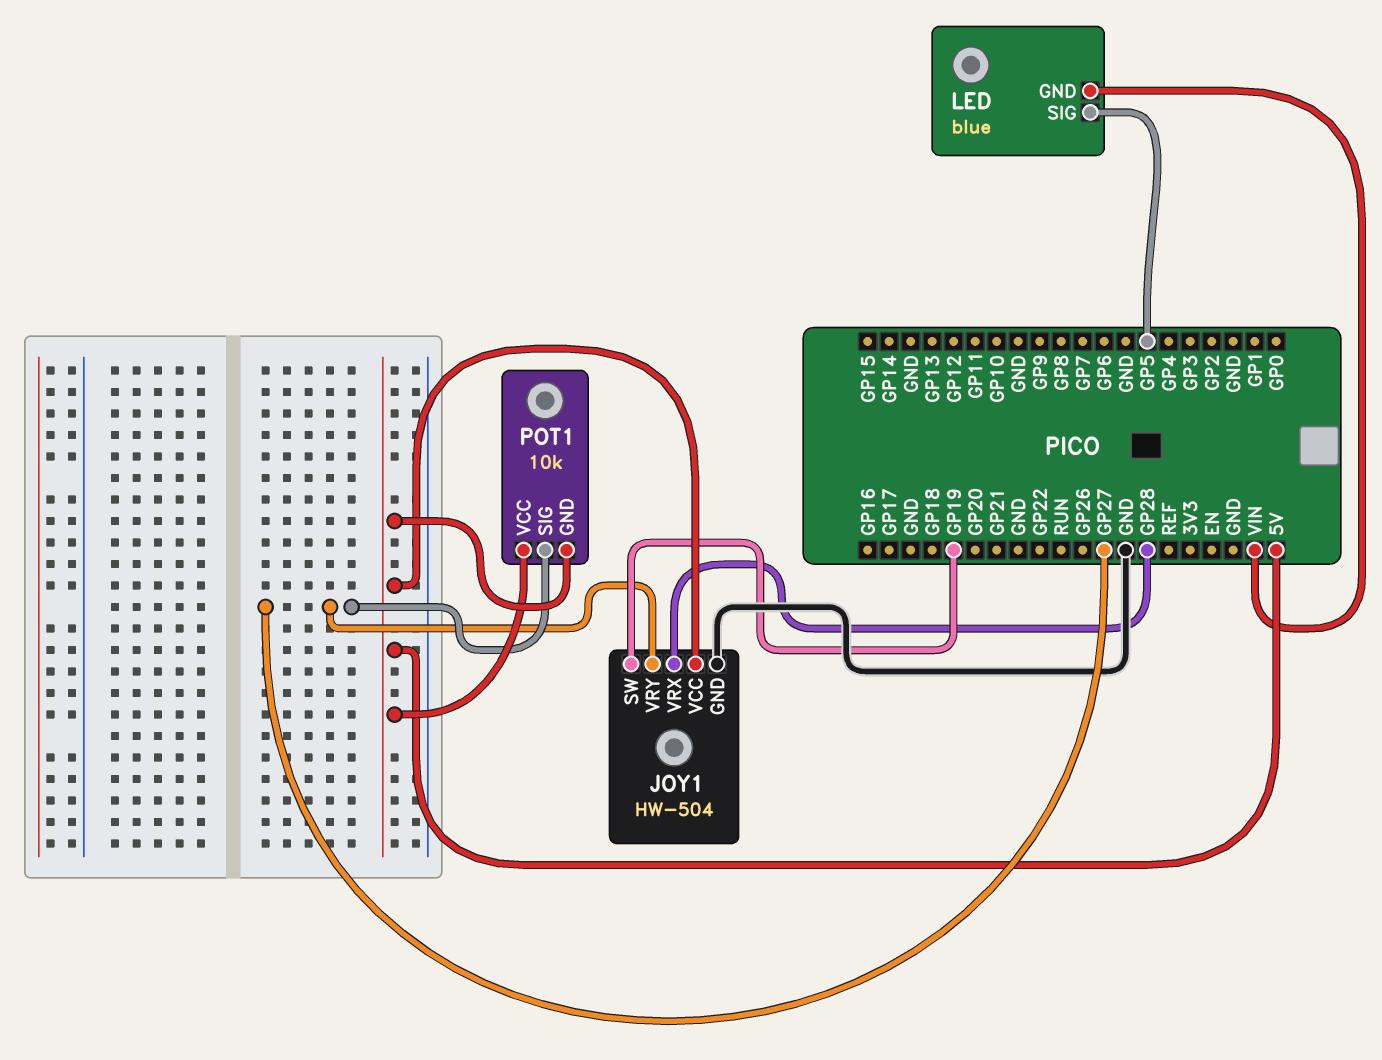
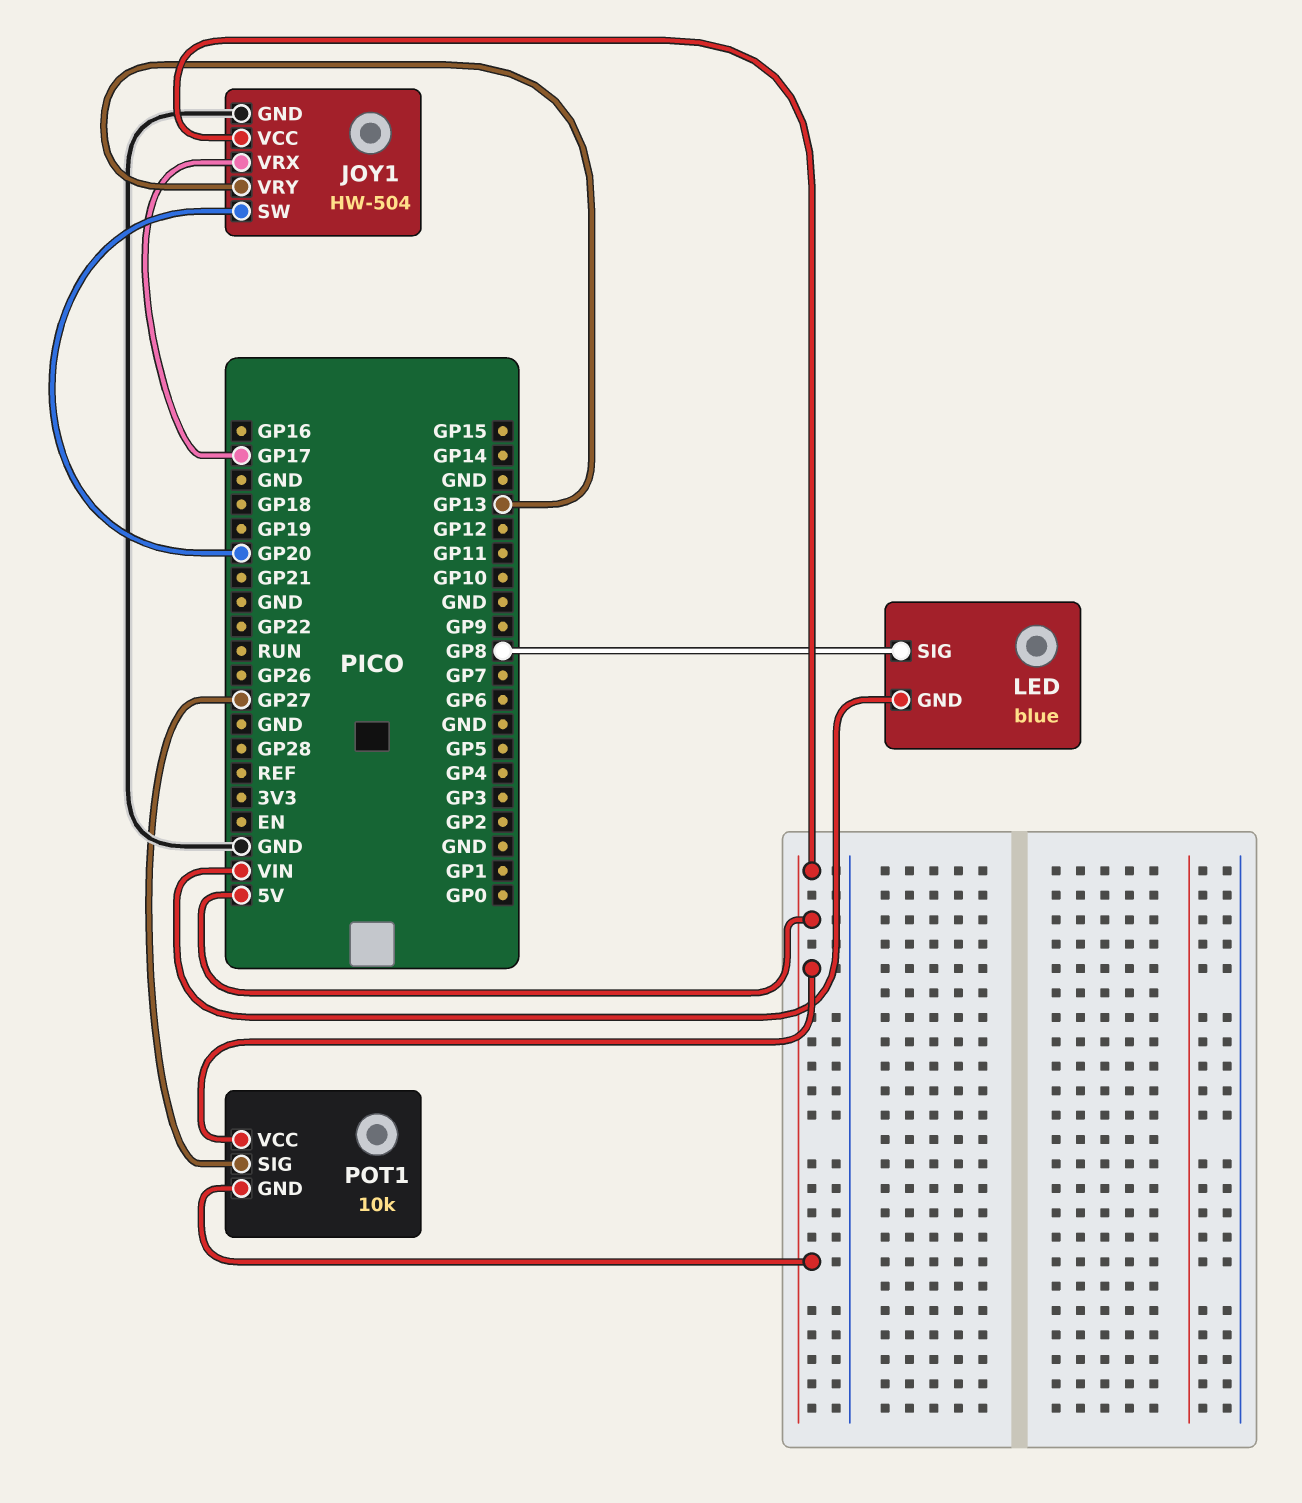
JOY1 pin SW: GP19 -> GP20
JOY1 pin VRX: GP28 -> GP17
JOY1 pin VRY: GP27 -> GP13
LED pin SIG: GP5 -> GP8

